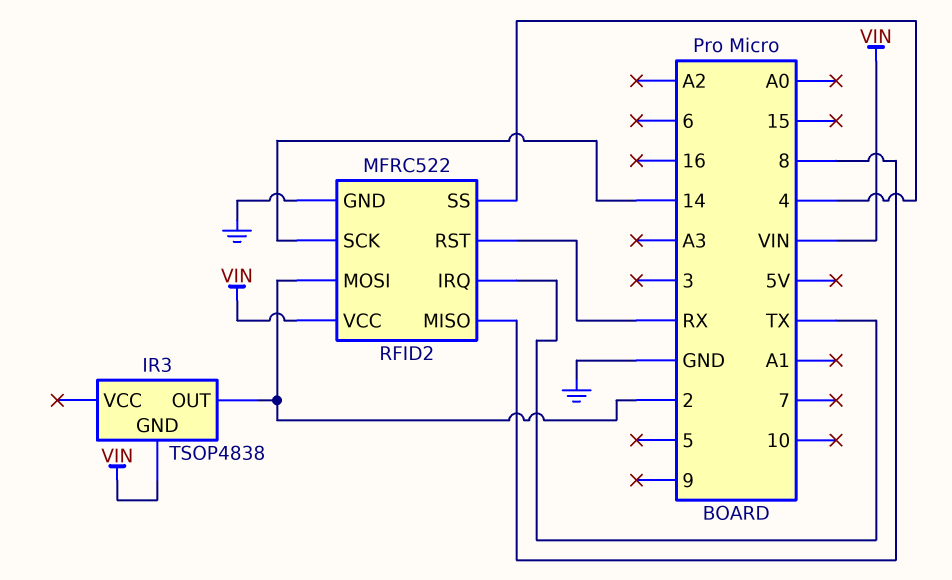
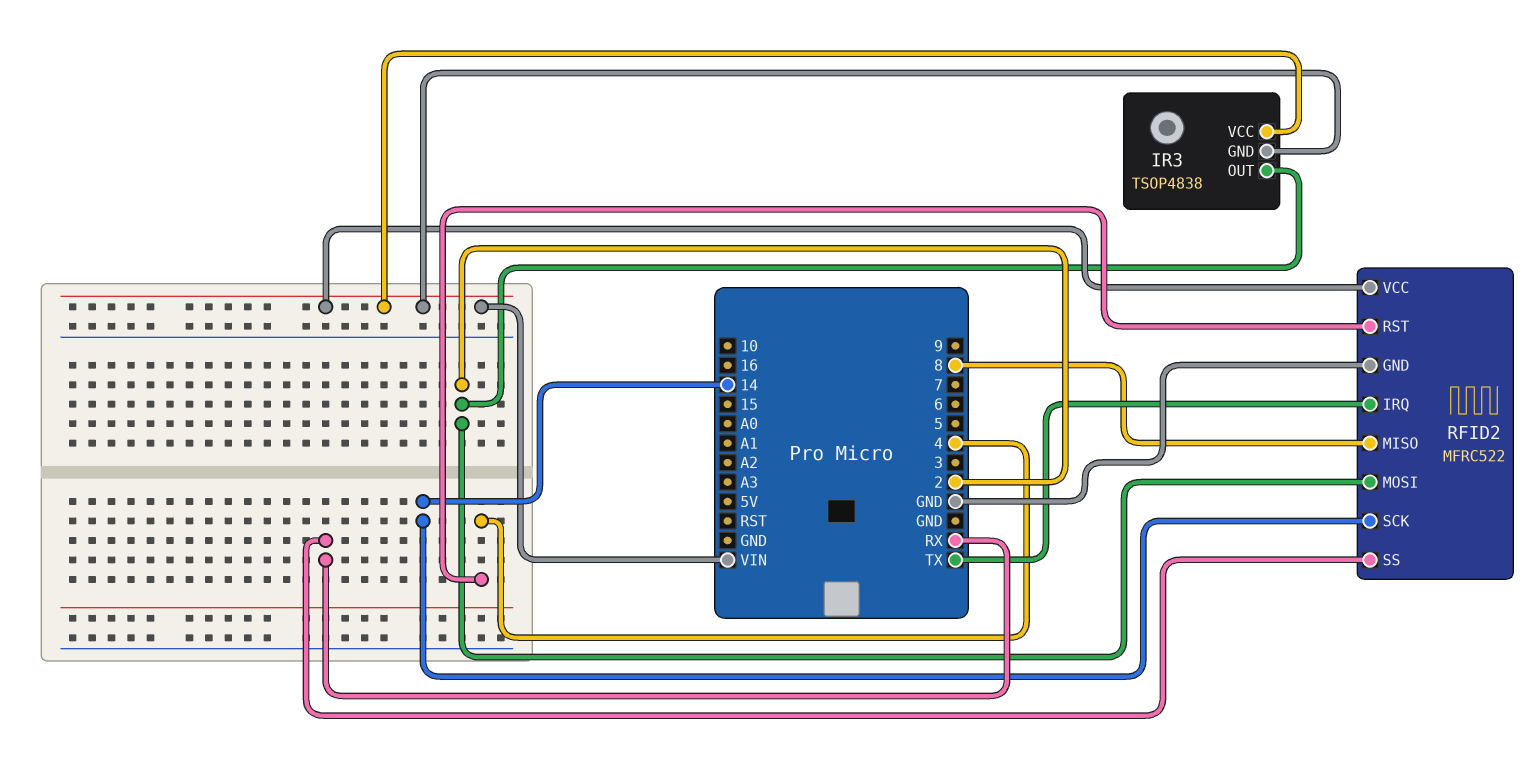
IR3 pin VCC: none -> VIN
RFID2 pin RST: RX -> 4
RFID2 pin SS: 4 -> RX

